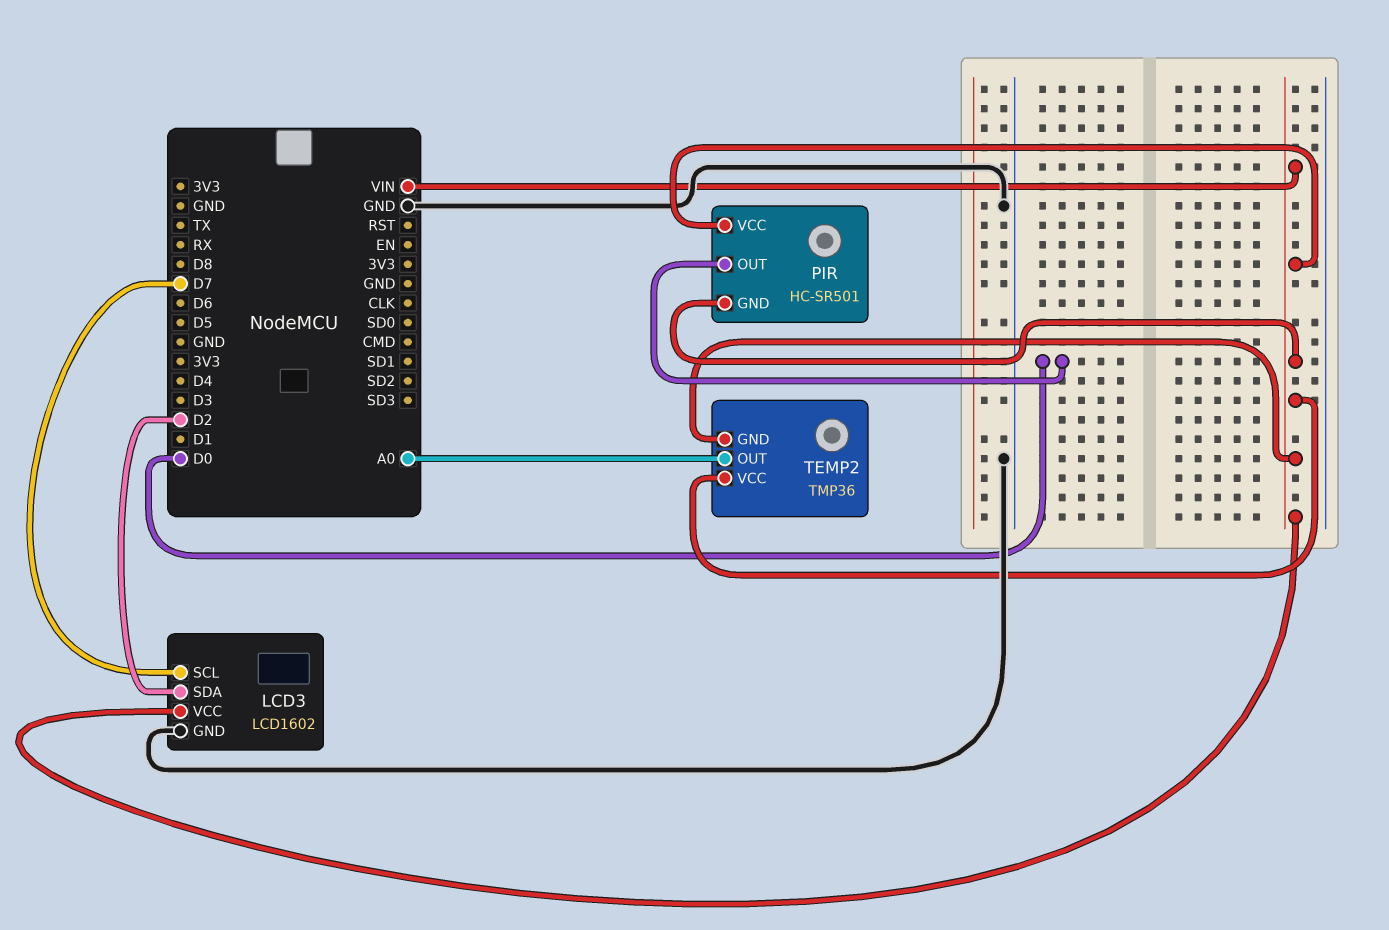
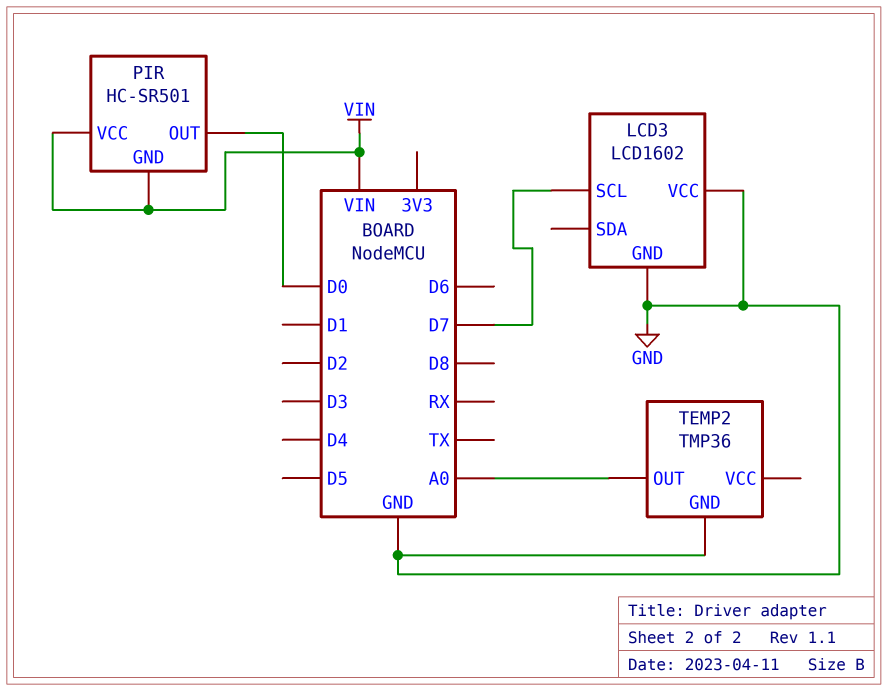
LCD3 pin SDA: D2 -> none
LCD3 pin VCC: VIN -> GND
TEMP2 pin GND: VIN -> GND
TEMP2 pin VCC: VIN -> none

